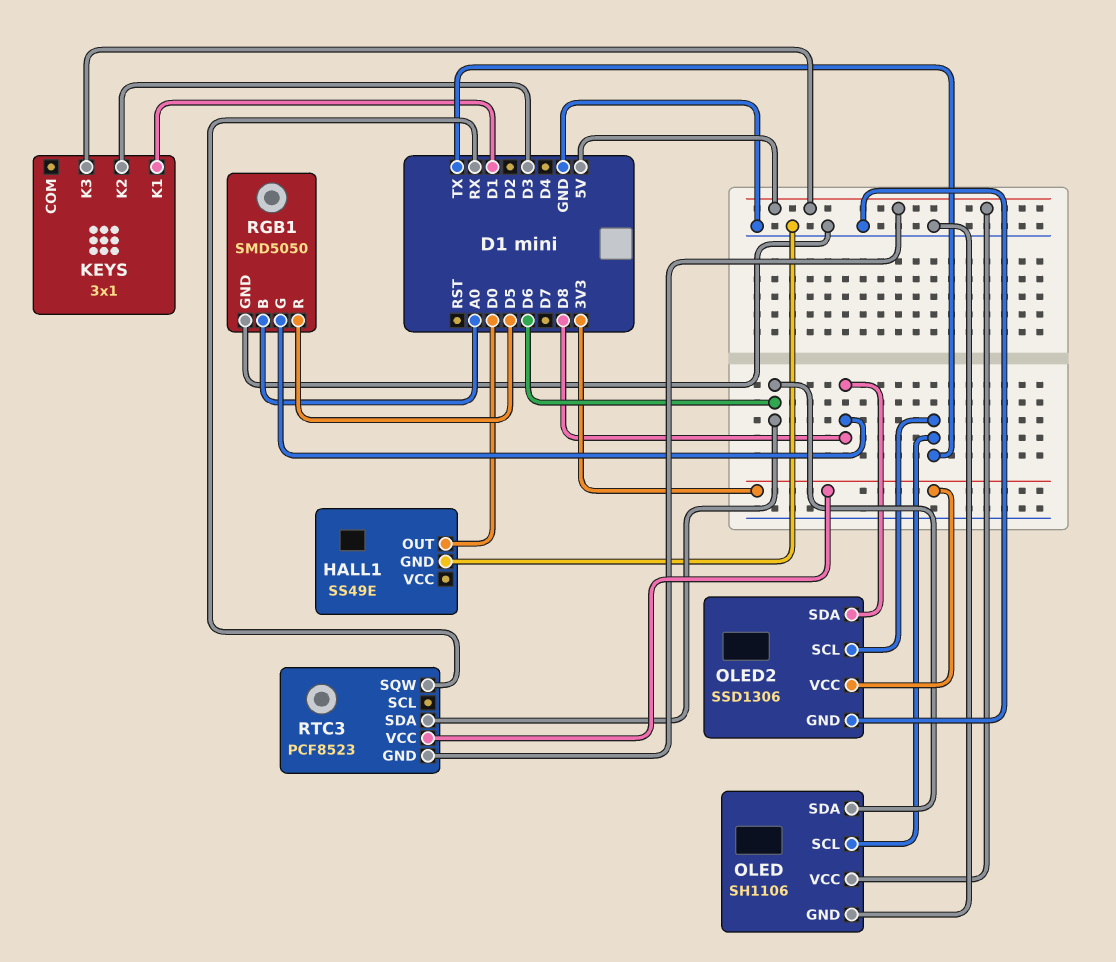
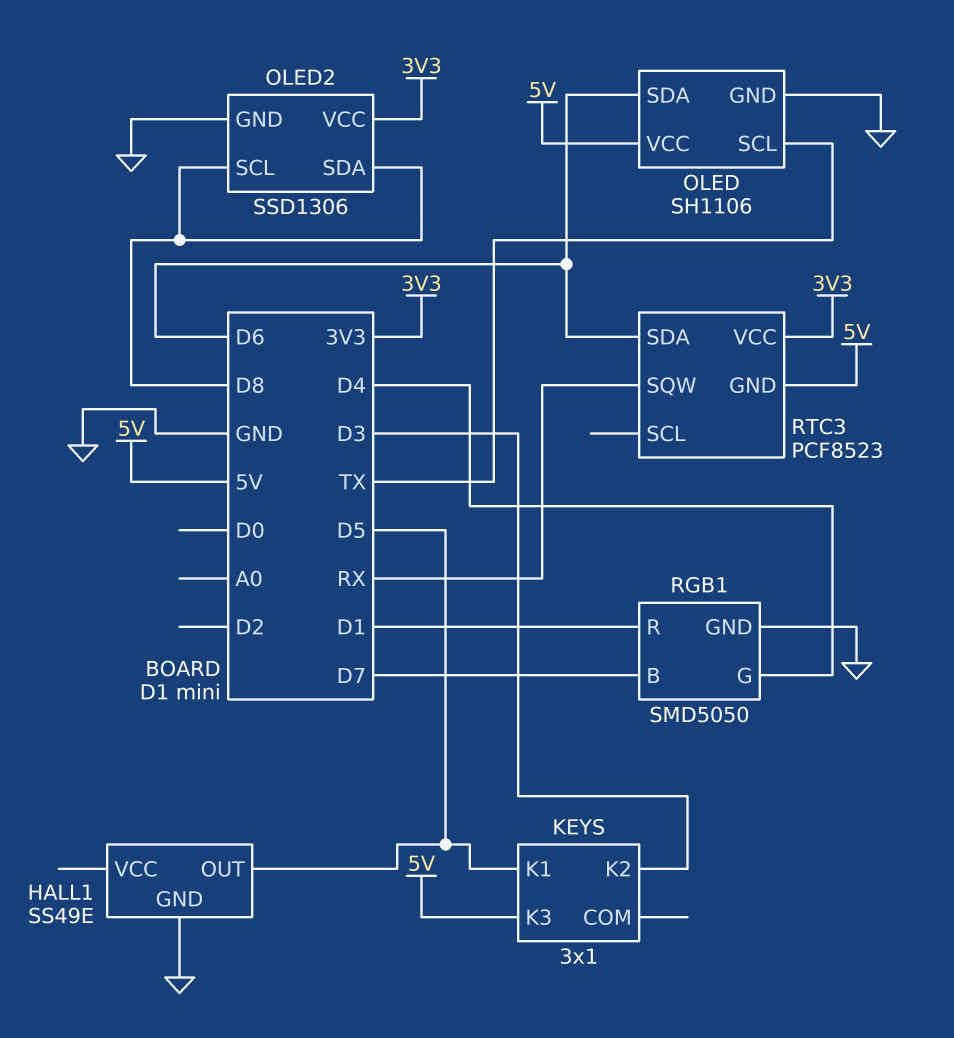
HALL1 pin OUT: D0 -> D5
KEYS pin K1: D1 -> D5
OLED2 pin SCL: TX -> D8
RGB1 pin B: A0 -> D7
RGB1 pin G: D8 -> D4
RGB1 pin R: D5 -> D1

